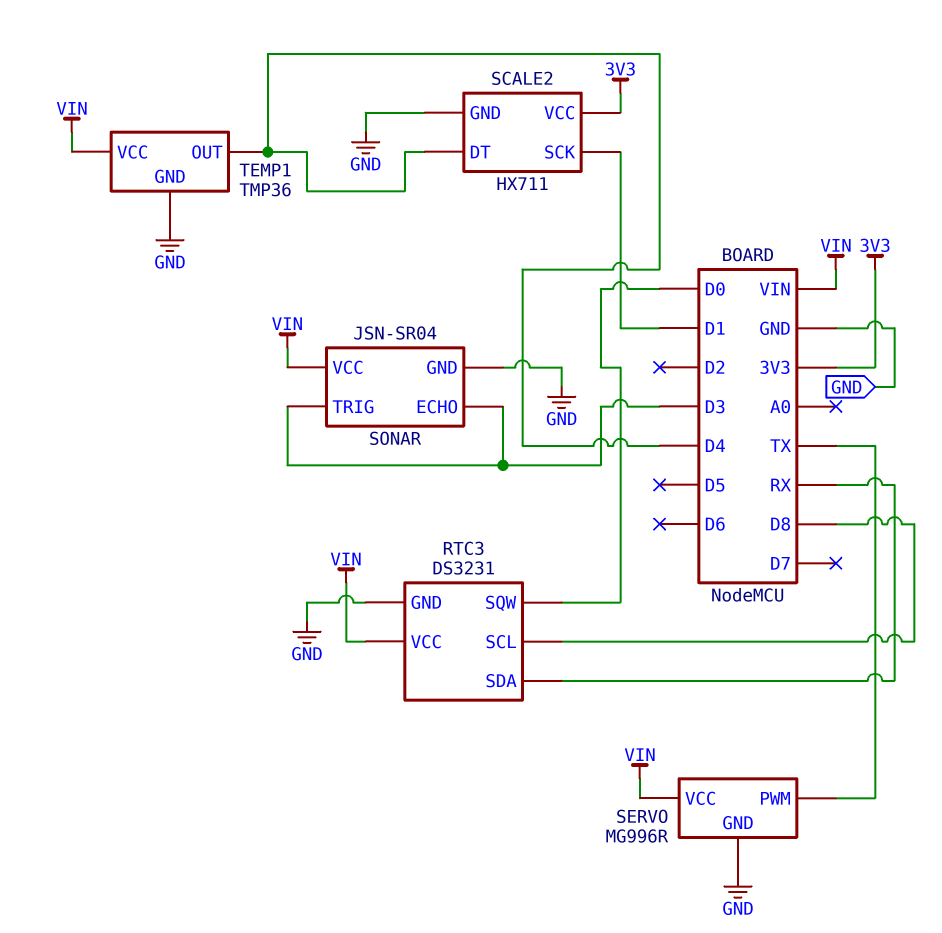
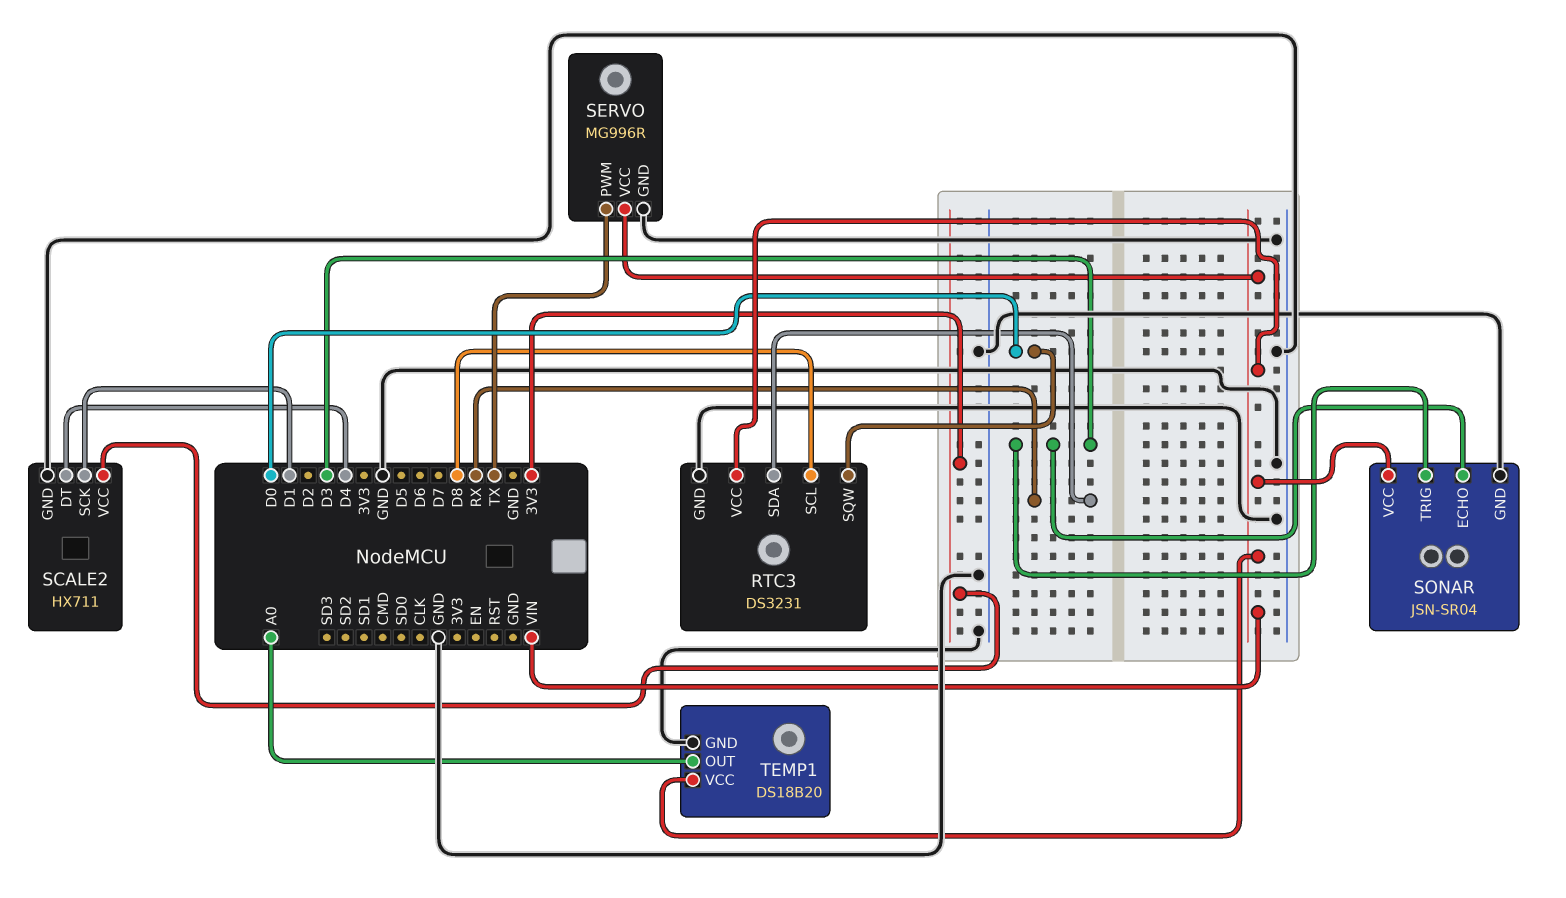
TEMP1: TMP36 -> DS18B20
TEMP1 pin OUT: D4 -> A0

